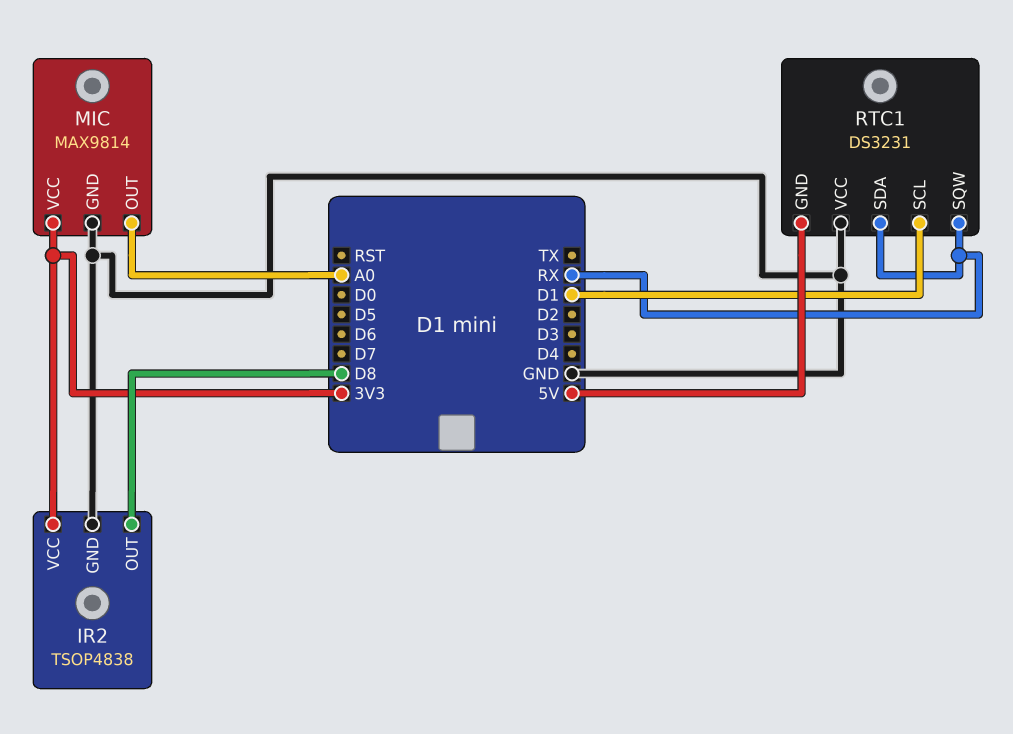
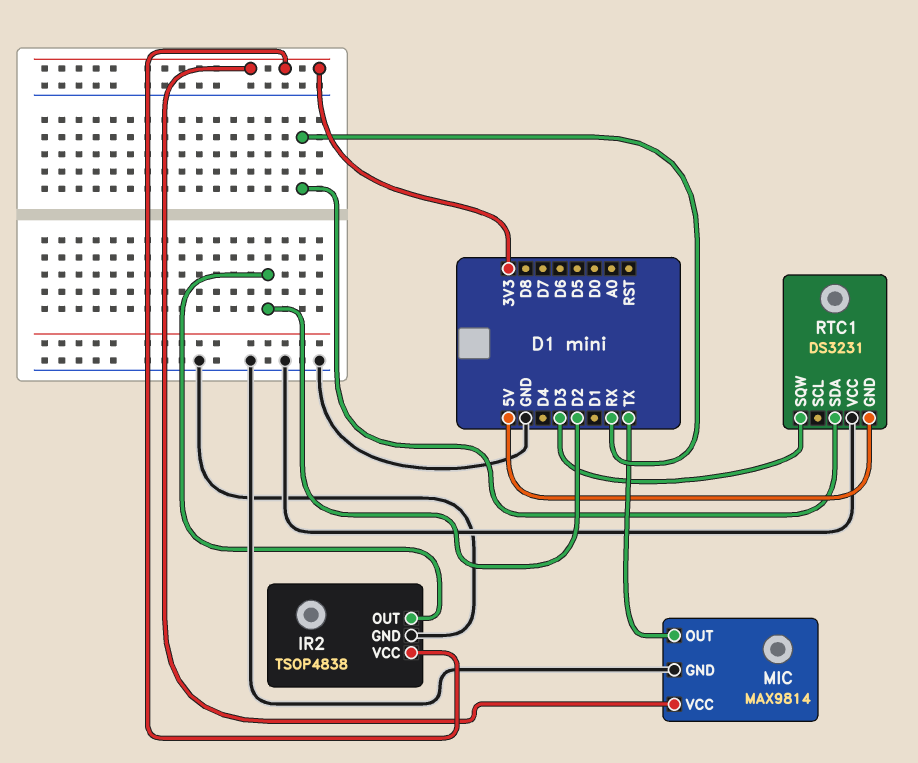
IR2 pin OUT: D8 -> D2
MIC pin OUT: A0 -> TX
RTC1 pin SCL: D1 -> none
RTC1 pin SQW: RX -> D3

